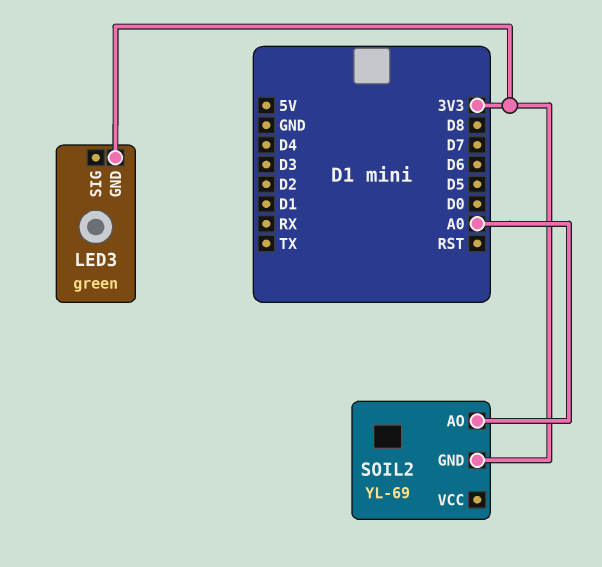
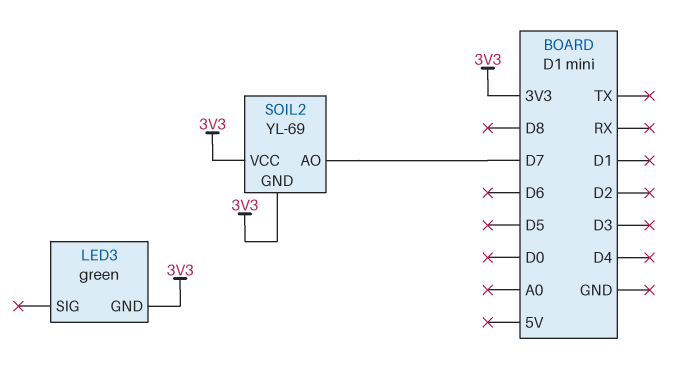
SOIL2 pin AO: A0 -> D7
SOIL2 pin VCC: none -> 3V3

